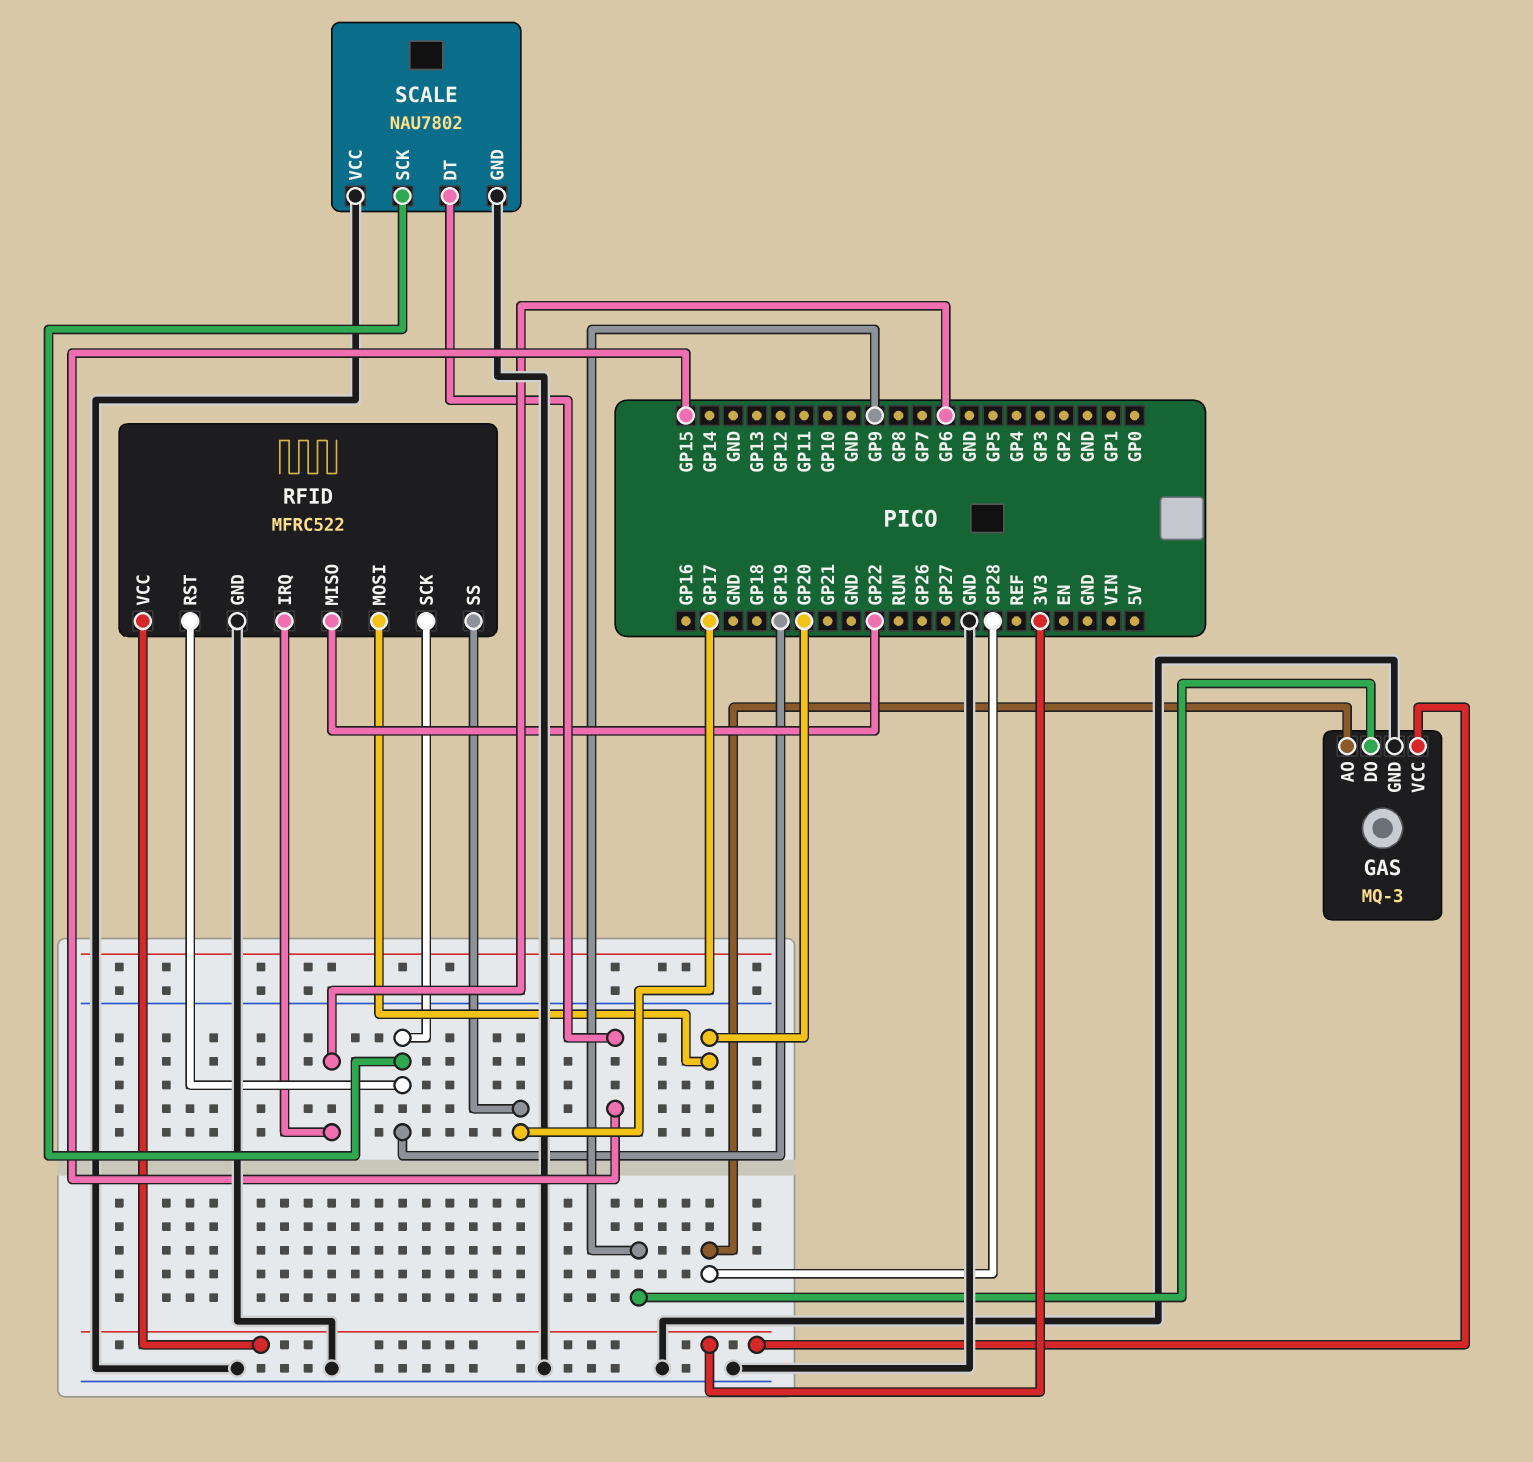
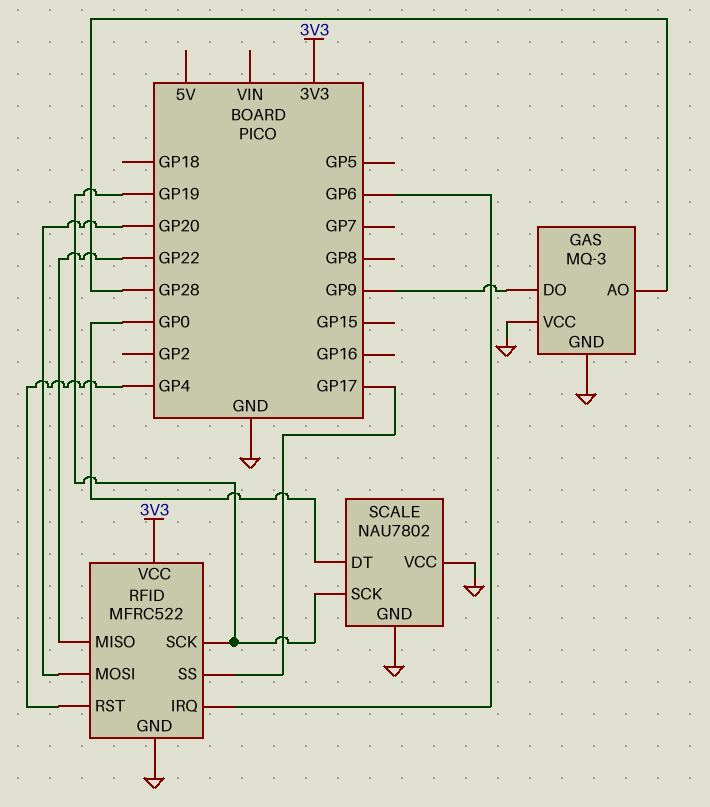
GAS pin VCC: 3V3 -> GND
RFID pin RST: GP19 -> GP4
SCALE pin DT: GP15 -> GP0

